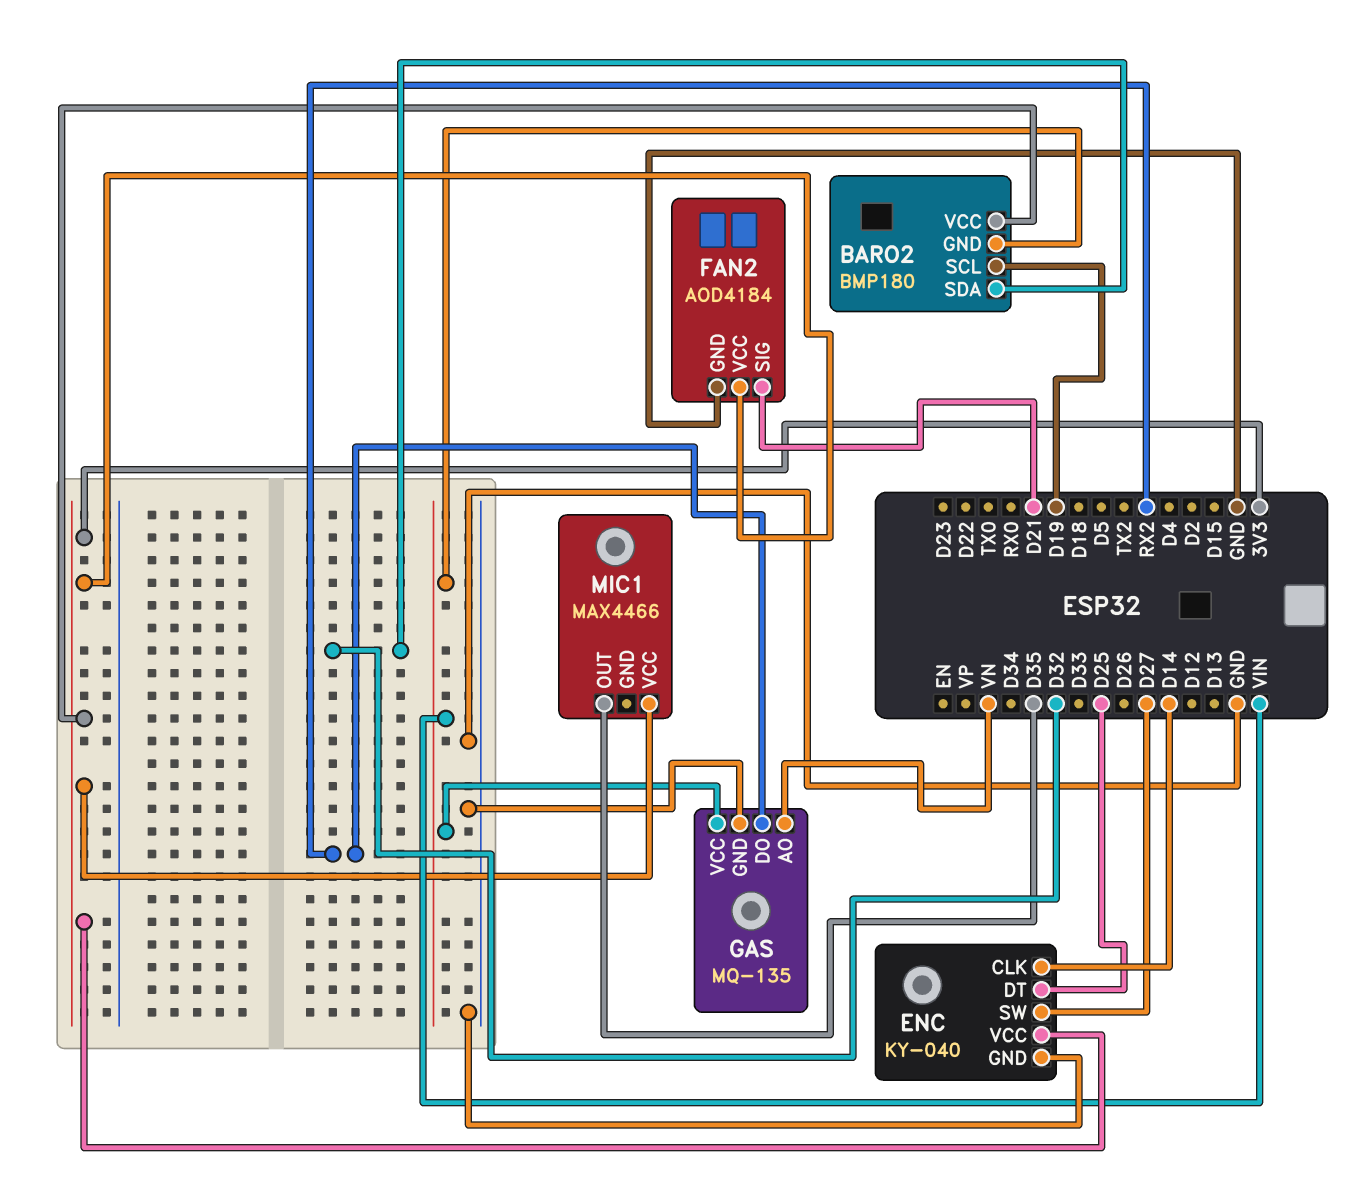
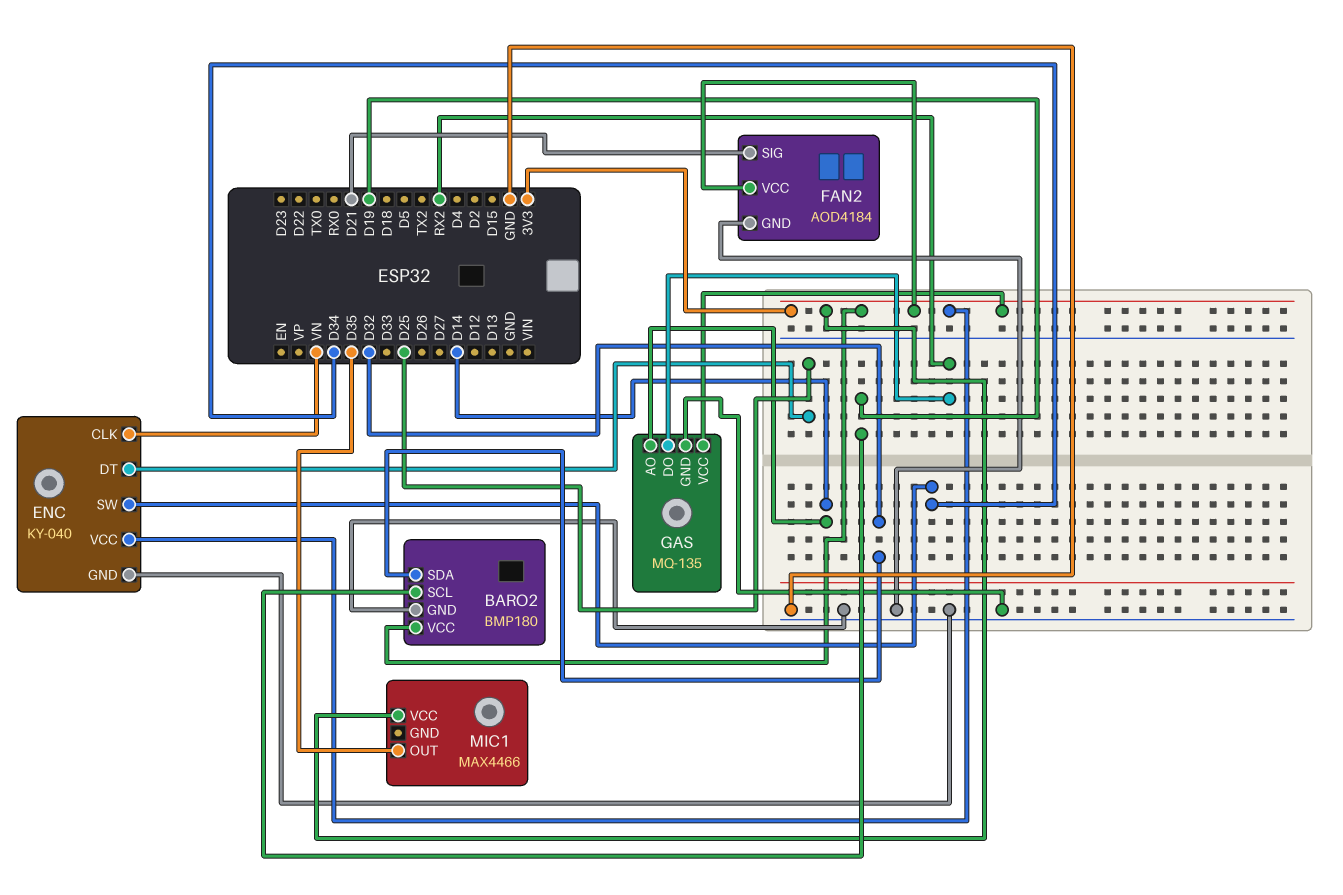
BARO2 pin GND: VIN -> GND
ENC pin CLK: D14 -> VN
ENC pin SW: D27 -> D34
GAS pin AO: VN -> D14
GAS pin VCC: VIN -> 3V3

